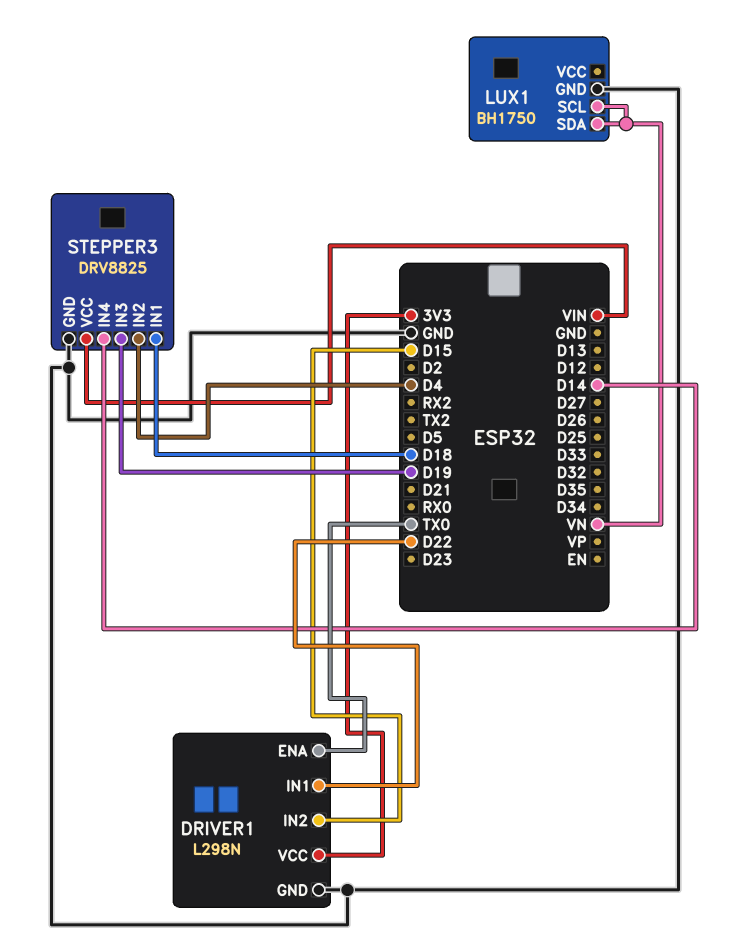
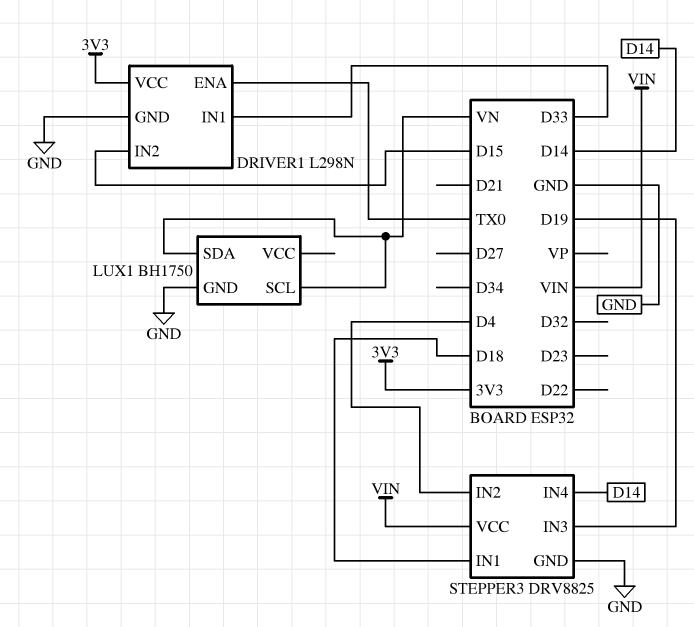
DRIVER1 pin IN1: D22 -> D33

